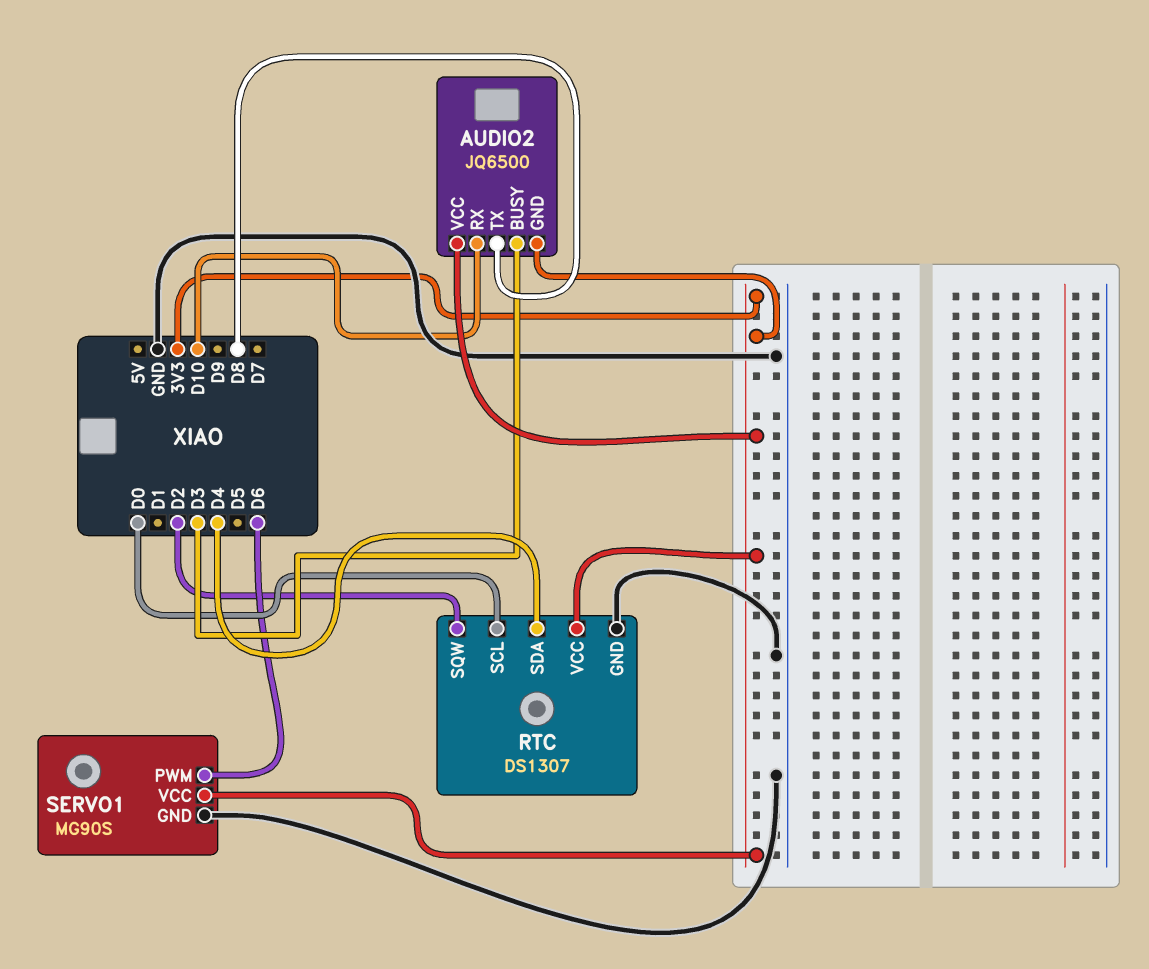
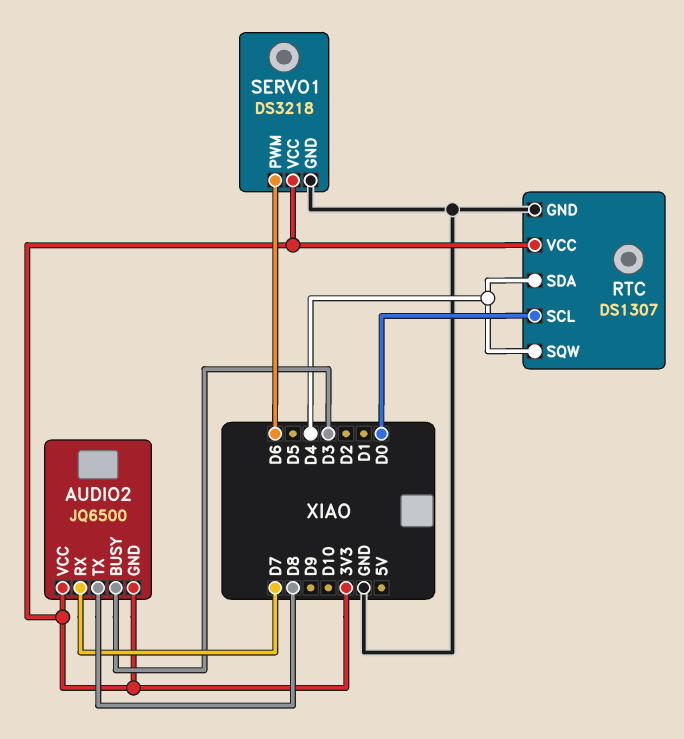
AUDIO2 pin RX: D10 -> D7
RTC pin SQW: D2 -> D4
SERVO1: MG90S -> DS3218

